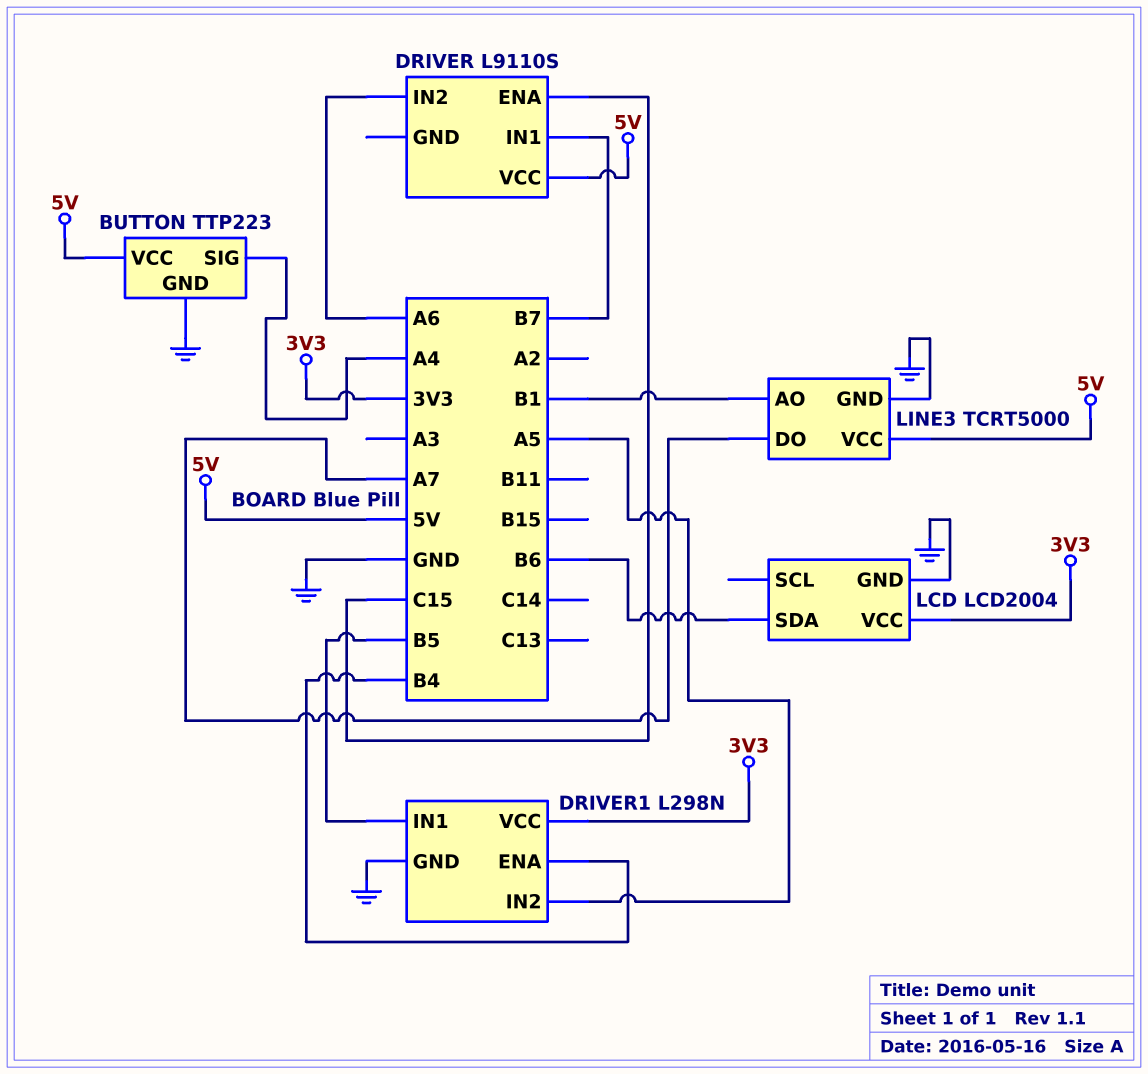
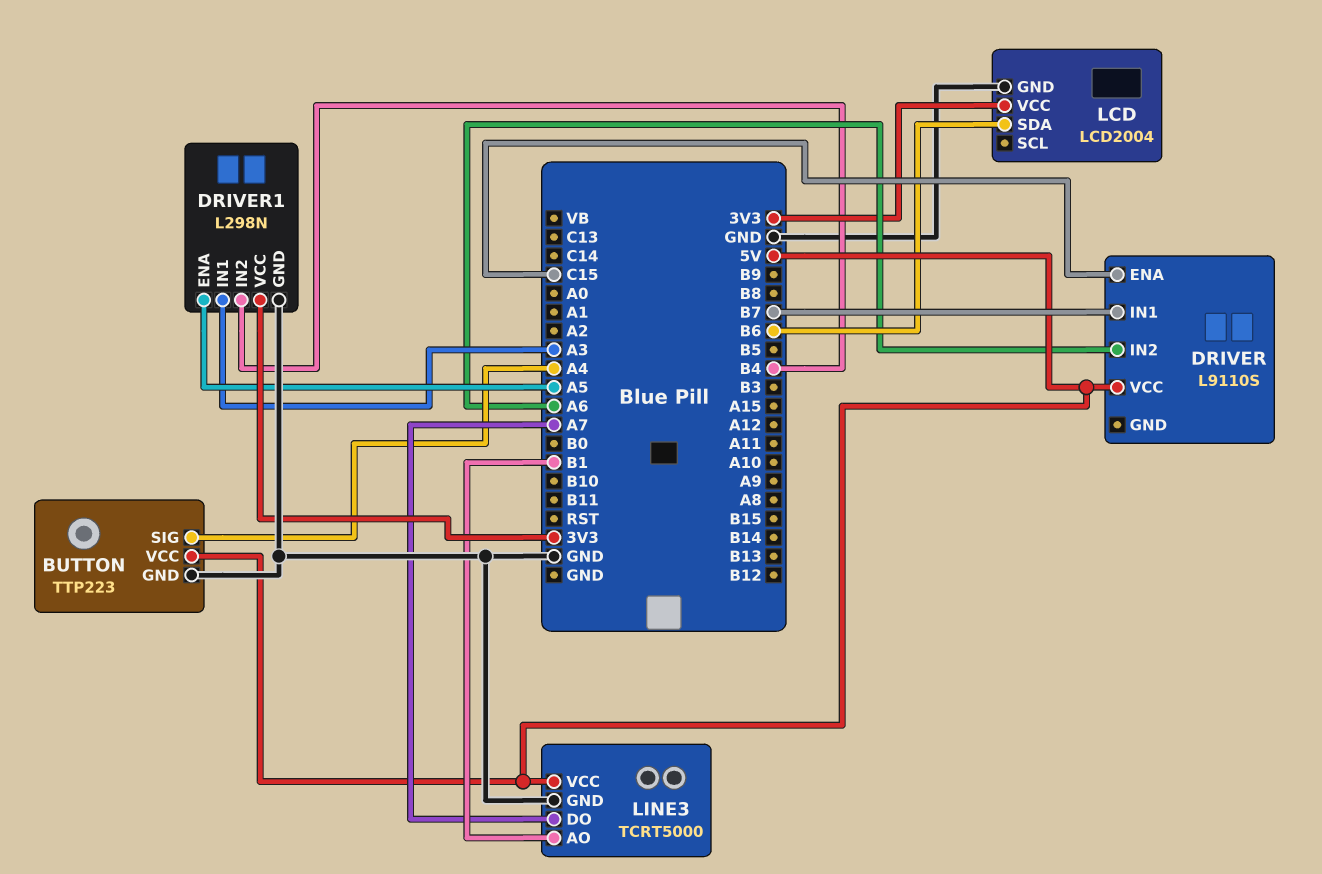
DRIVER1 pin ENA: B4 -> A5
DRIVER1 pin IN1: B5 -> A3
DRIVER1 pin IN2: A5 -> B4

